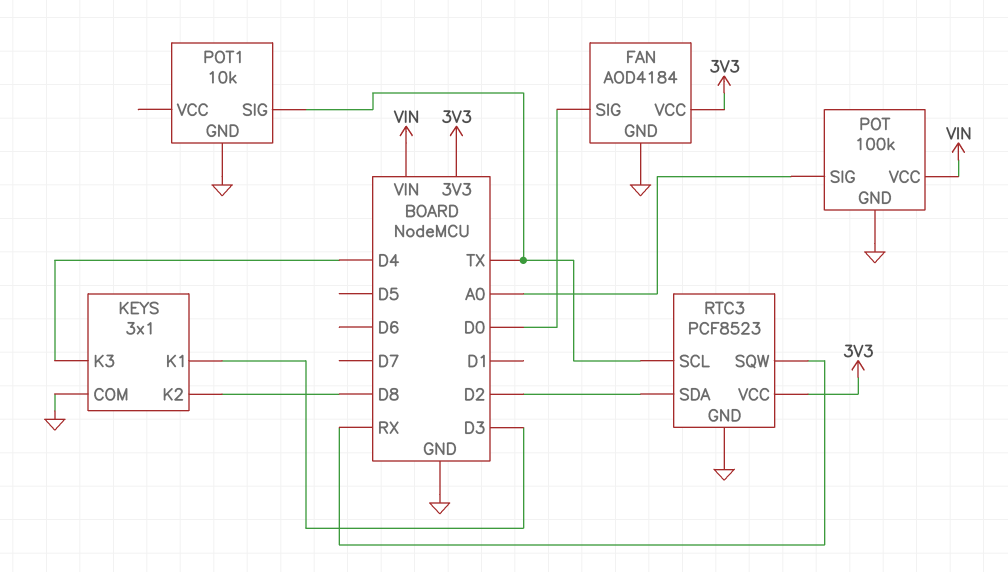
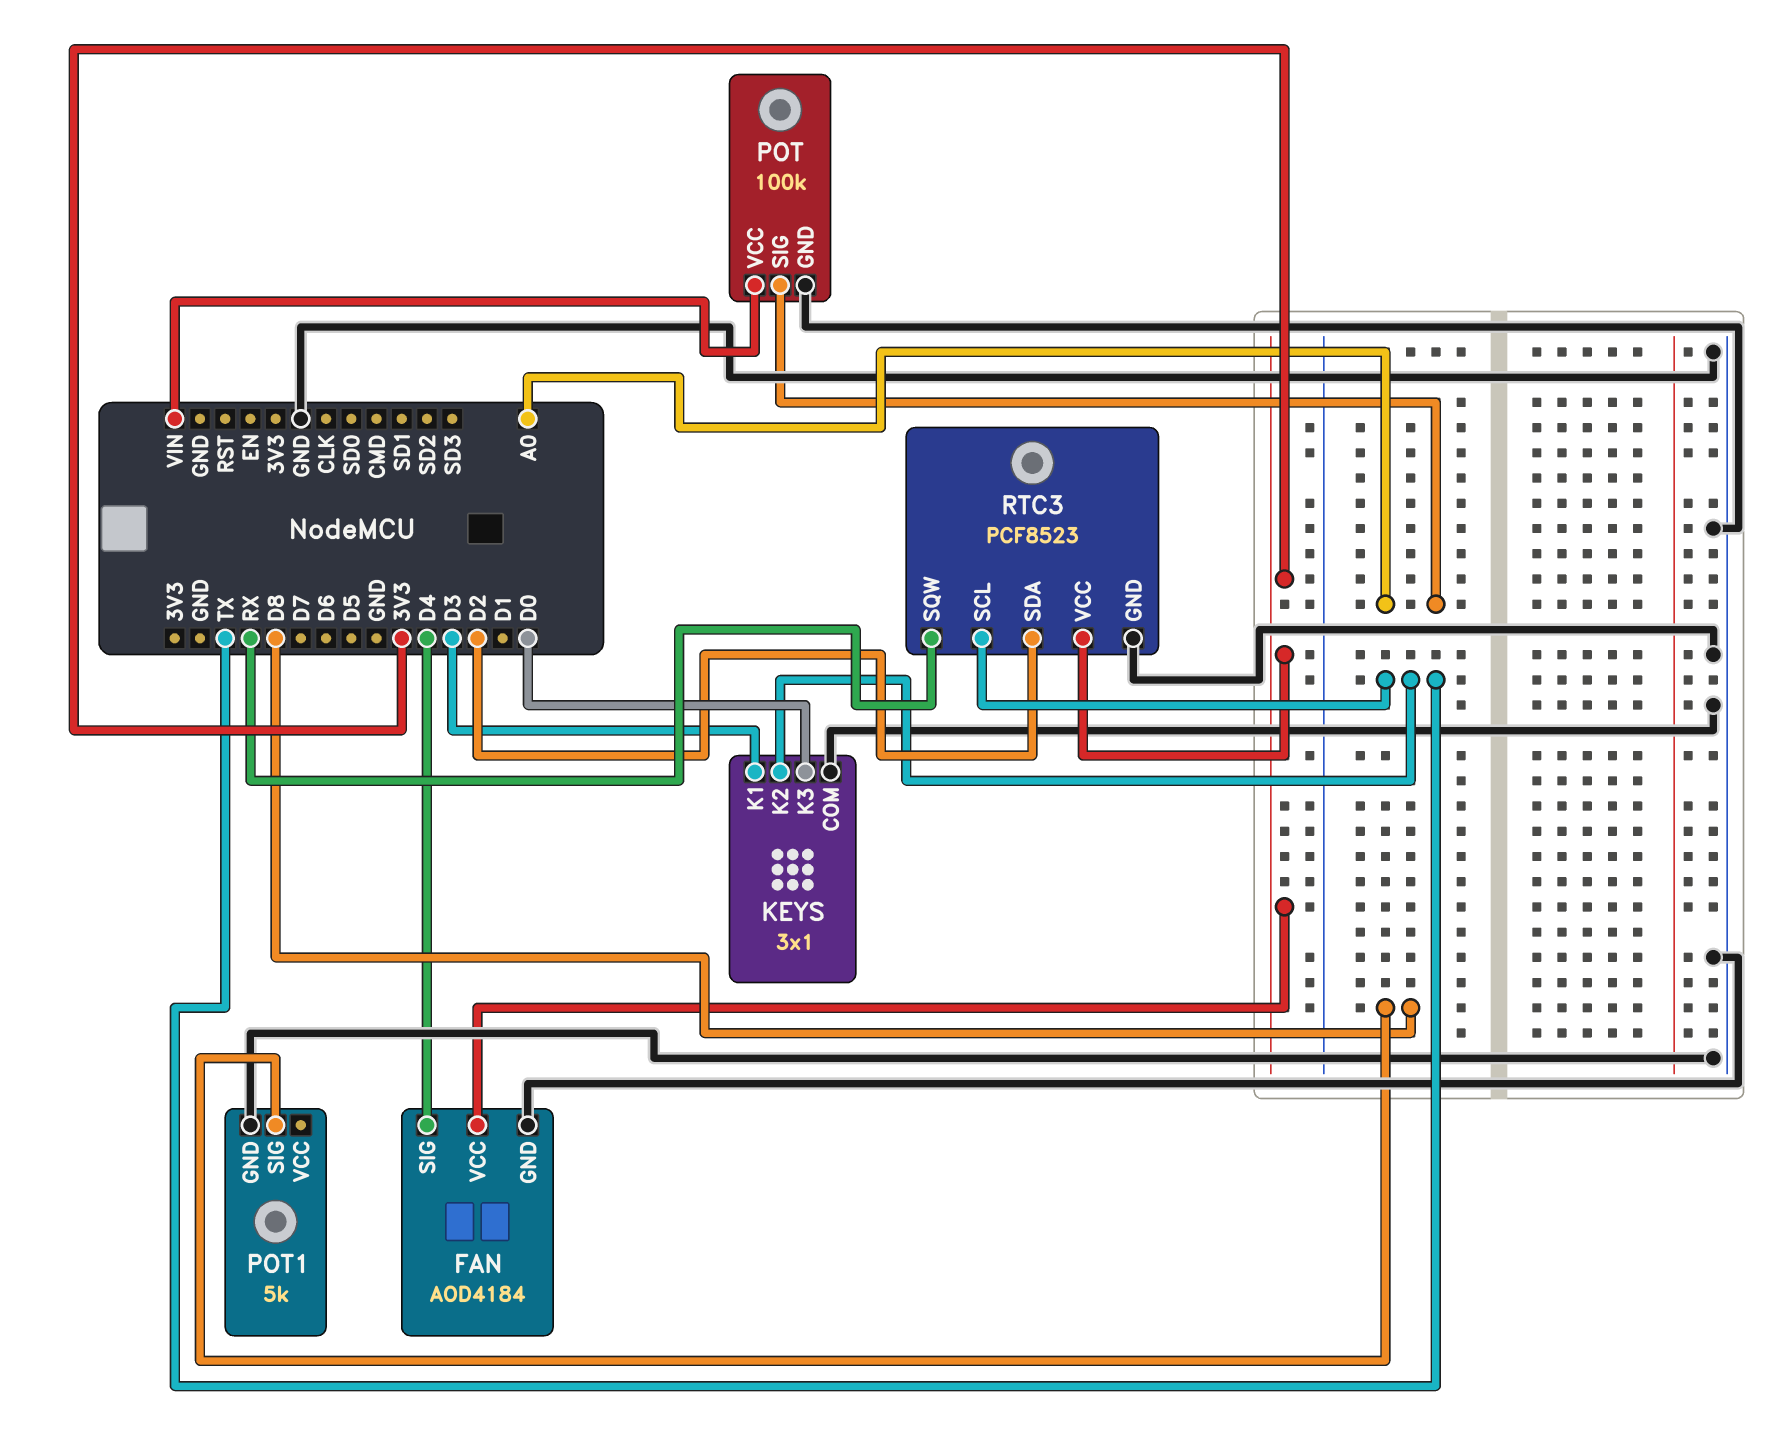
FAN pin SIG: D0 -> D4
KEYS pin K2: D8 -> TX
KEYS pin K3: D4 -> D0
POT1: 10k -> 5k
POT1 pin SIG: TX -> D8

